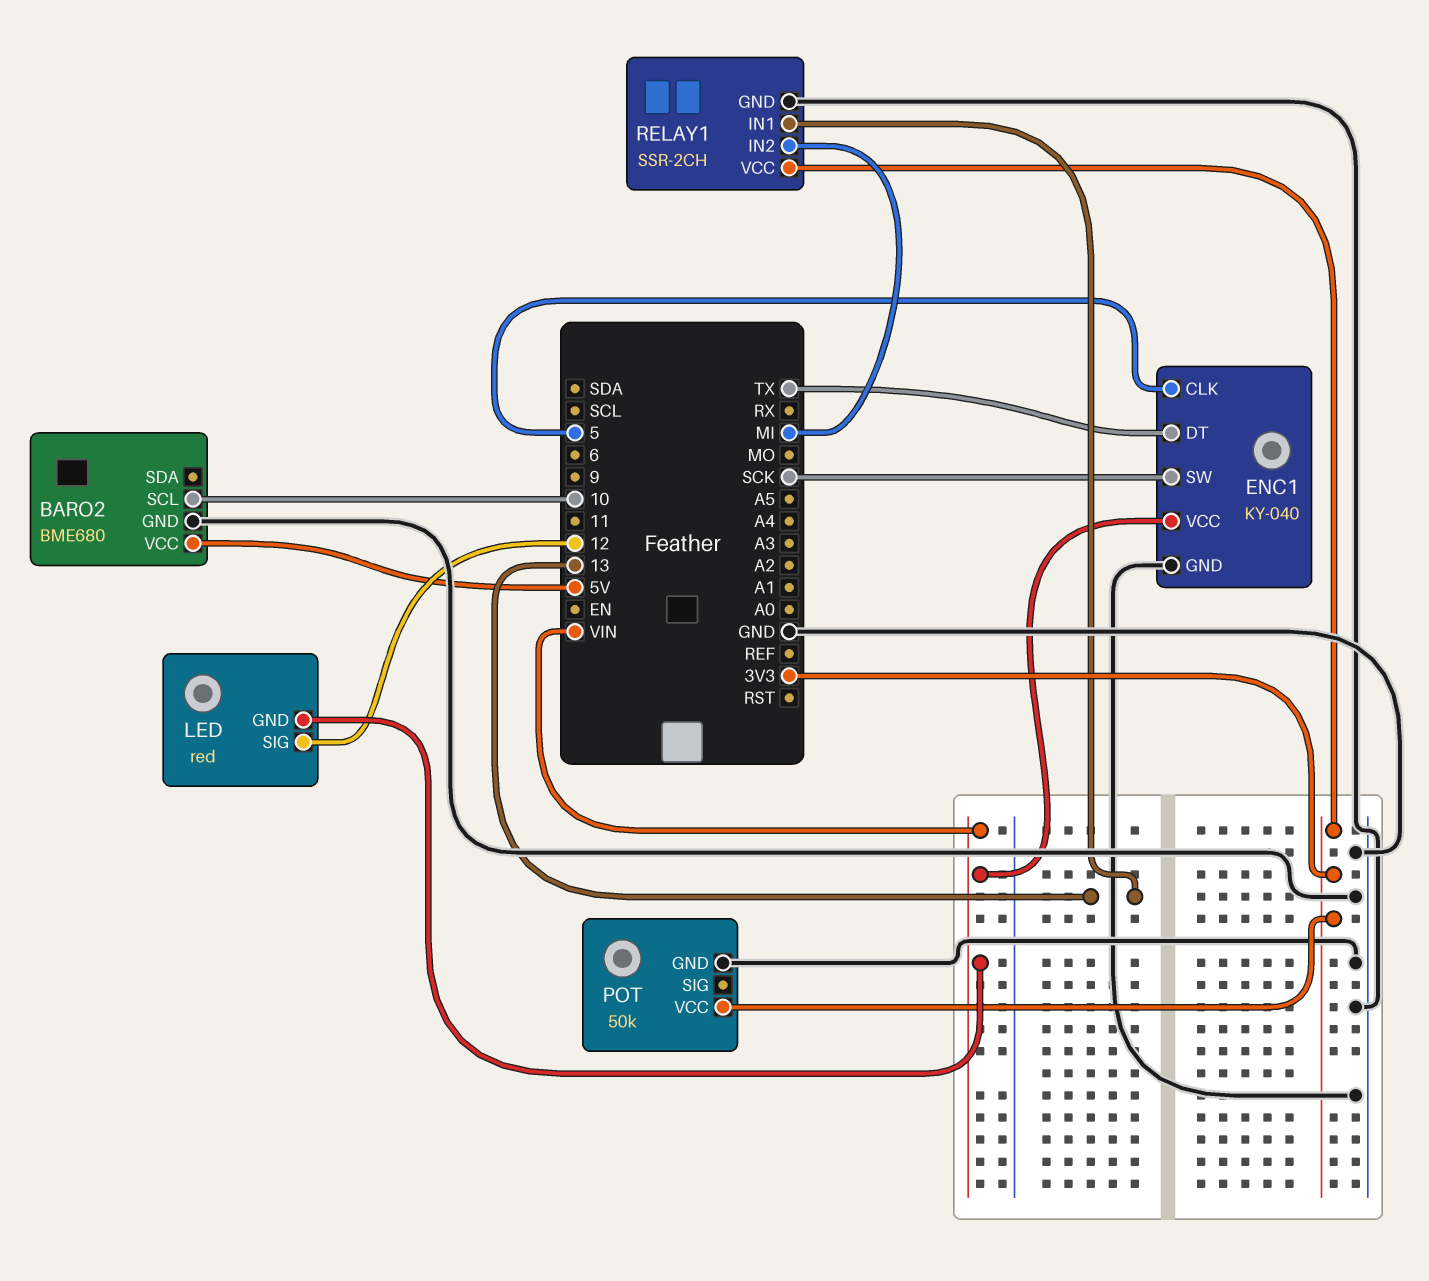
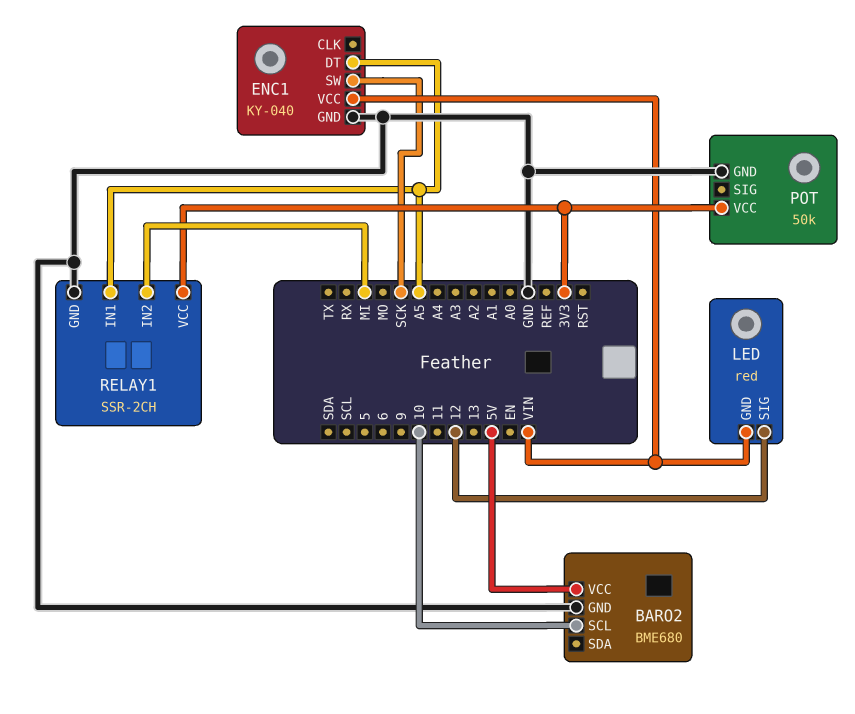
ENC1 pin CLK: 5 -> none
ENC1 pin DT: TX -> A5
RELAY1 pin IN1: 13 -> A5

